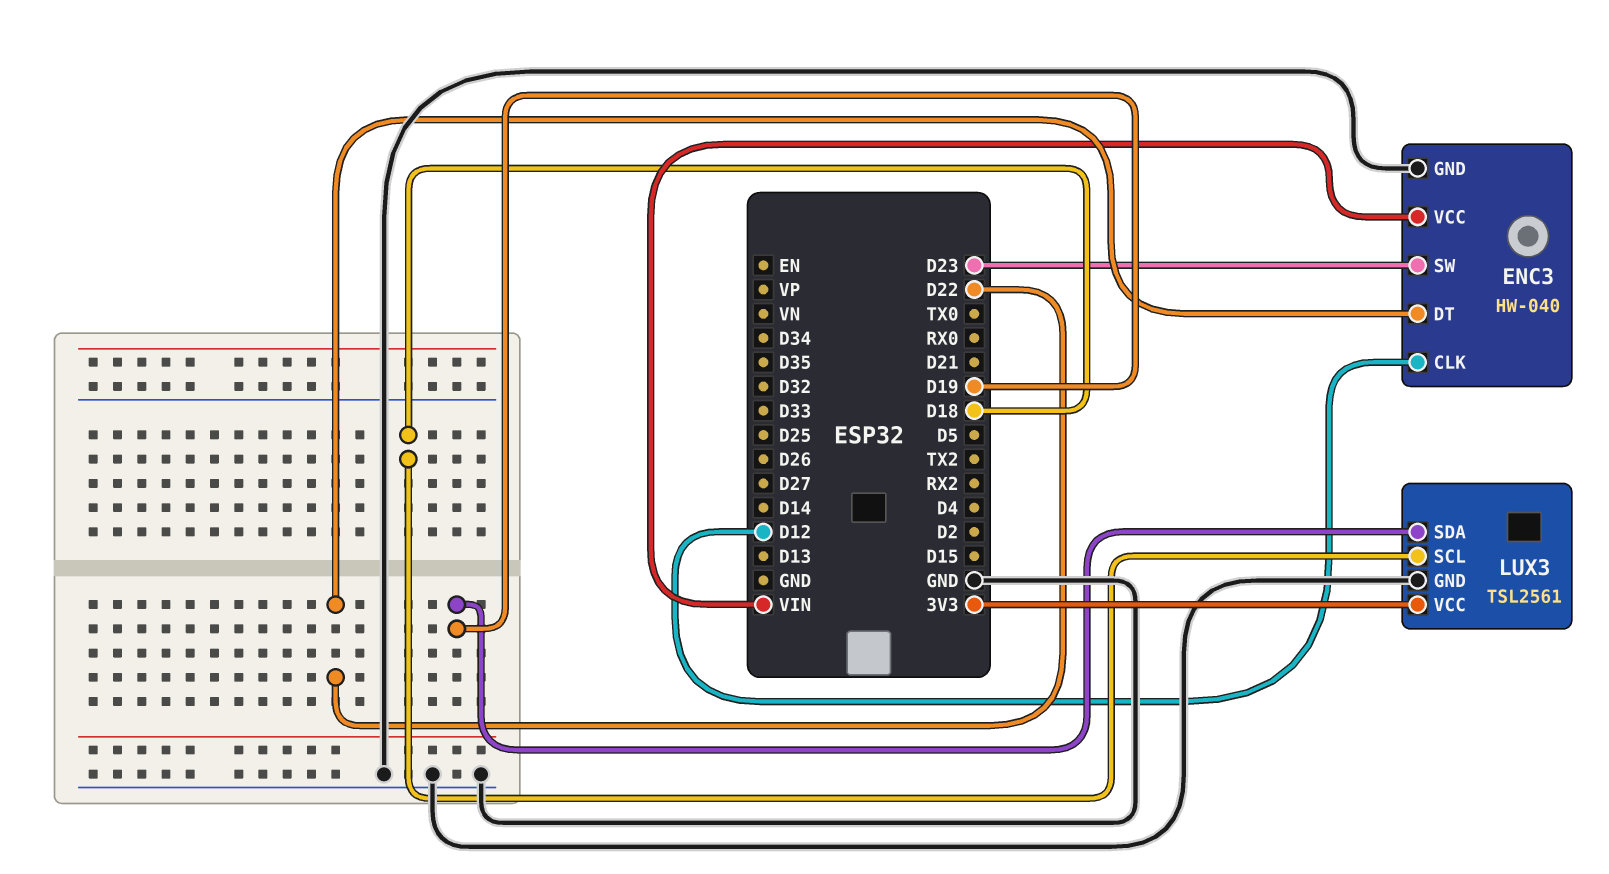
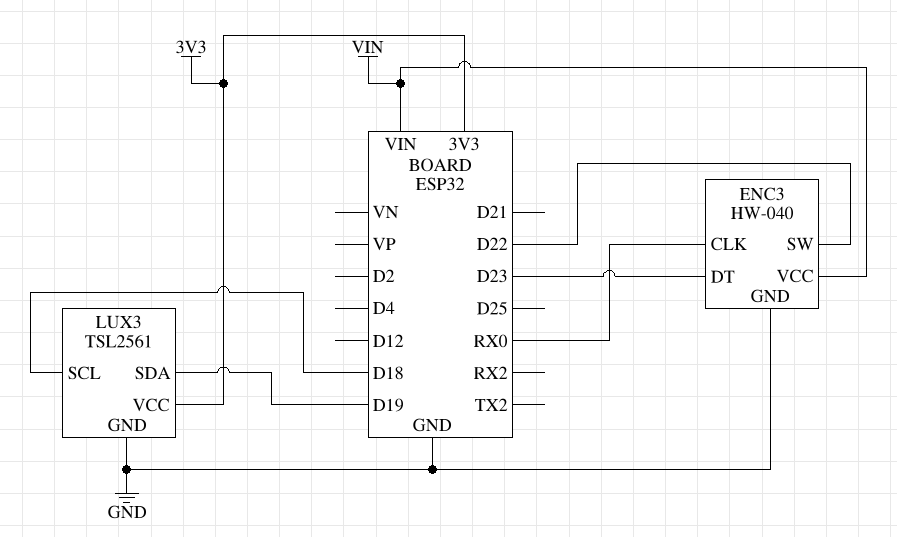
ENC3 pin CLK: D12 -> RX0
ENC3 pin DT: D22 -> D23
ENC3 pin SW: D23 -> D22

